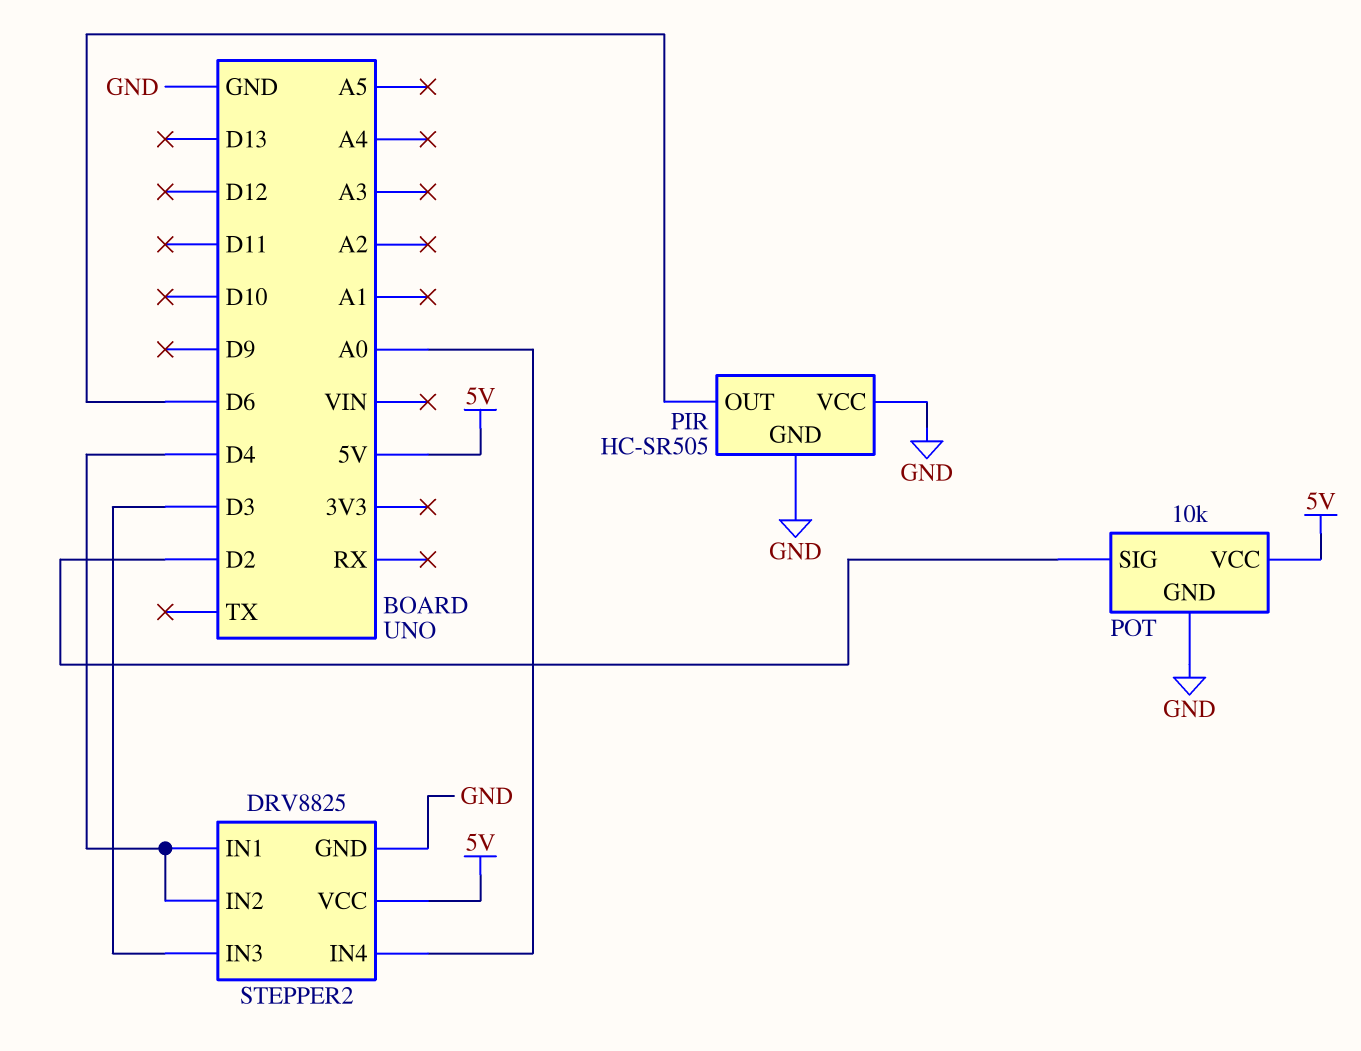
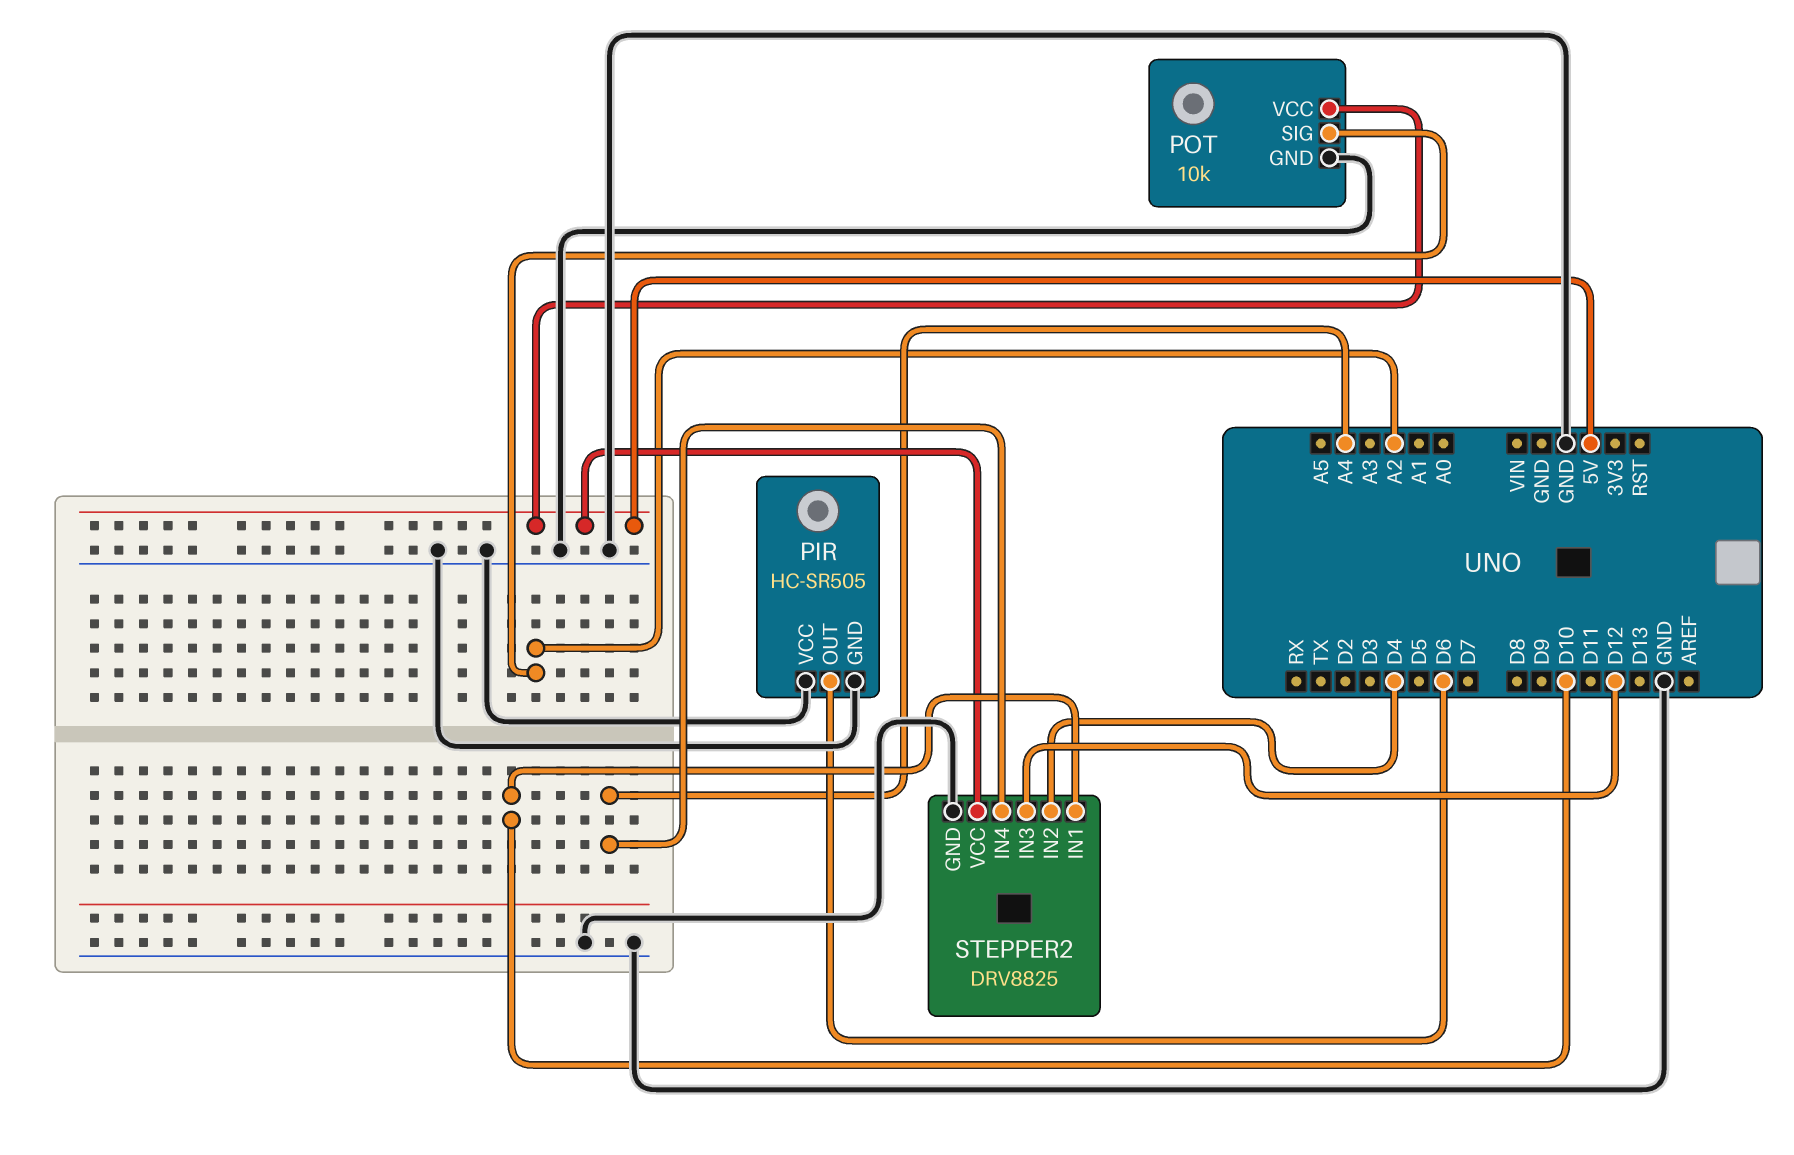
POT pin SIG: D2 -> A2
STEPPER2 pin IN1: D4 -> D10
STEPPER2 pin IN3: D3 -> D12
STEPPER2 pin IN4: A0 -> A4

